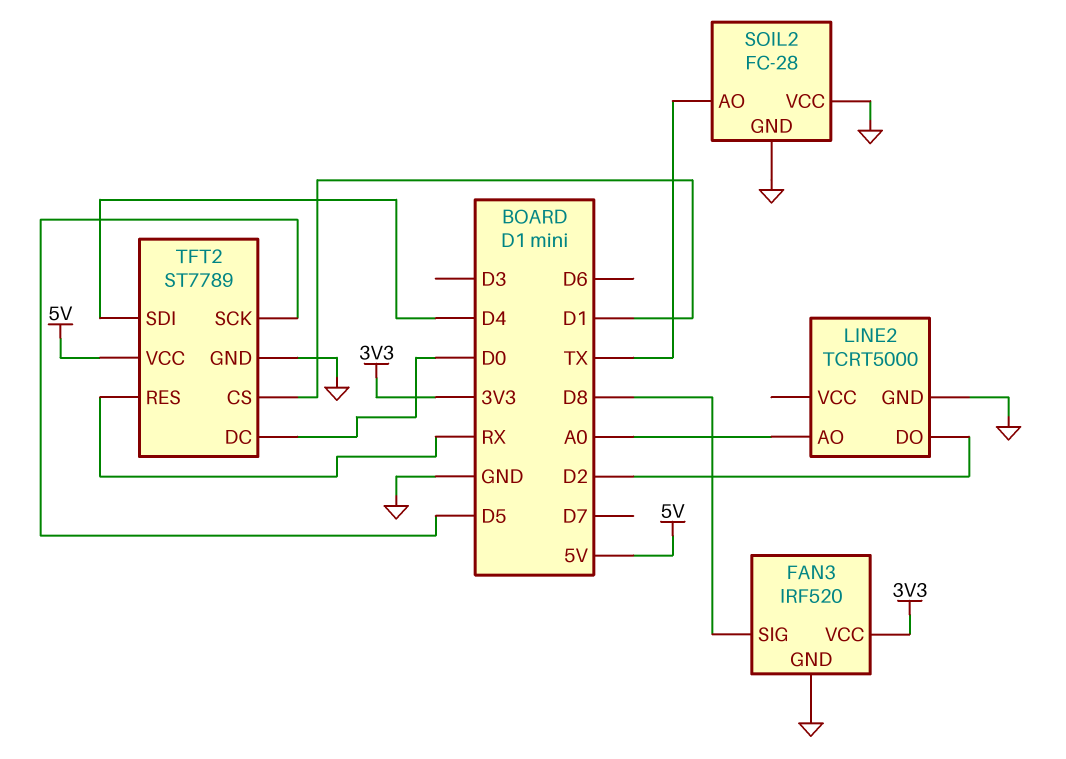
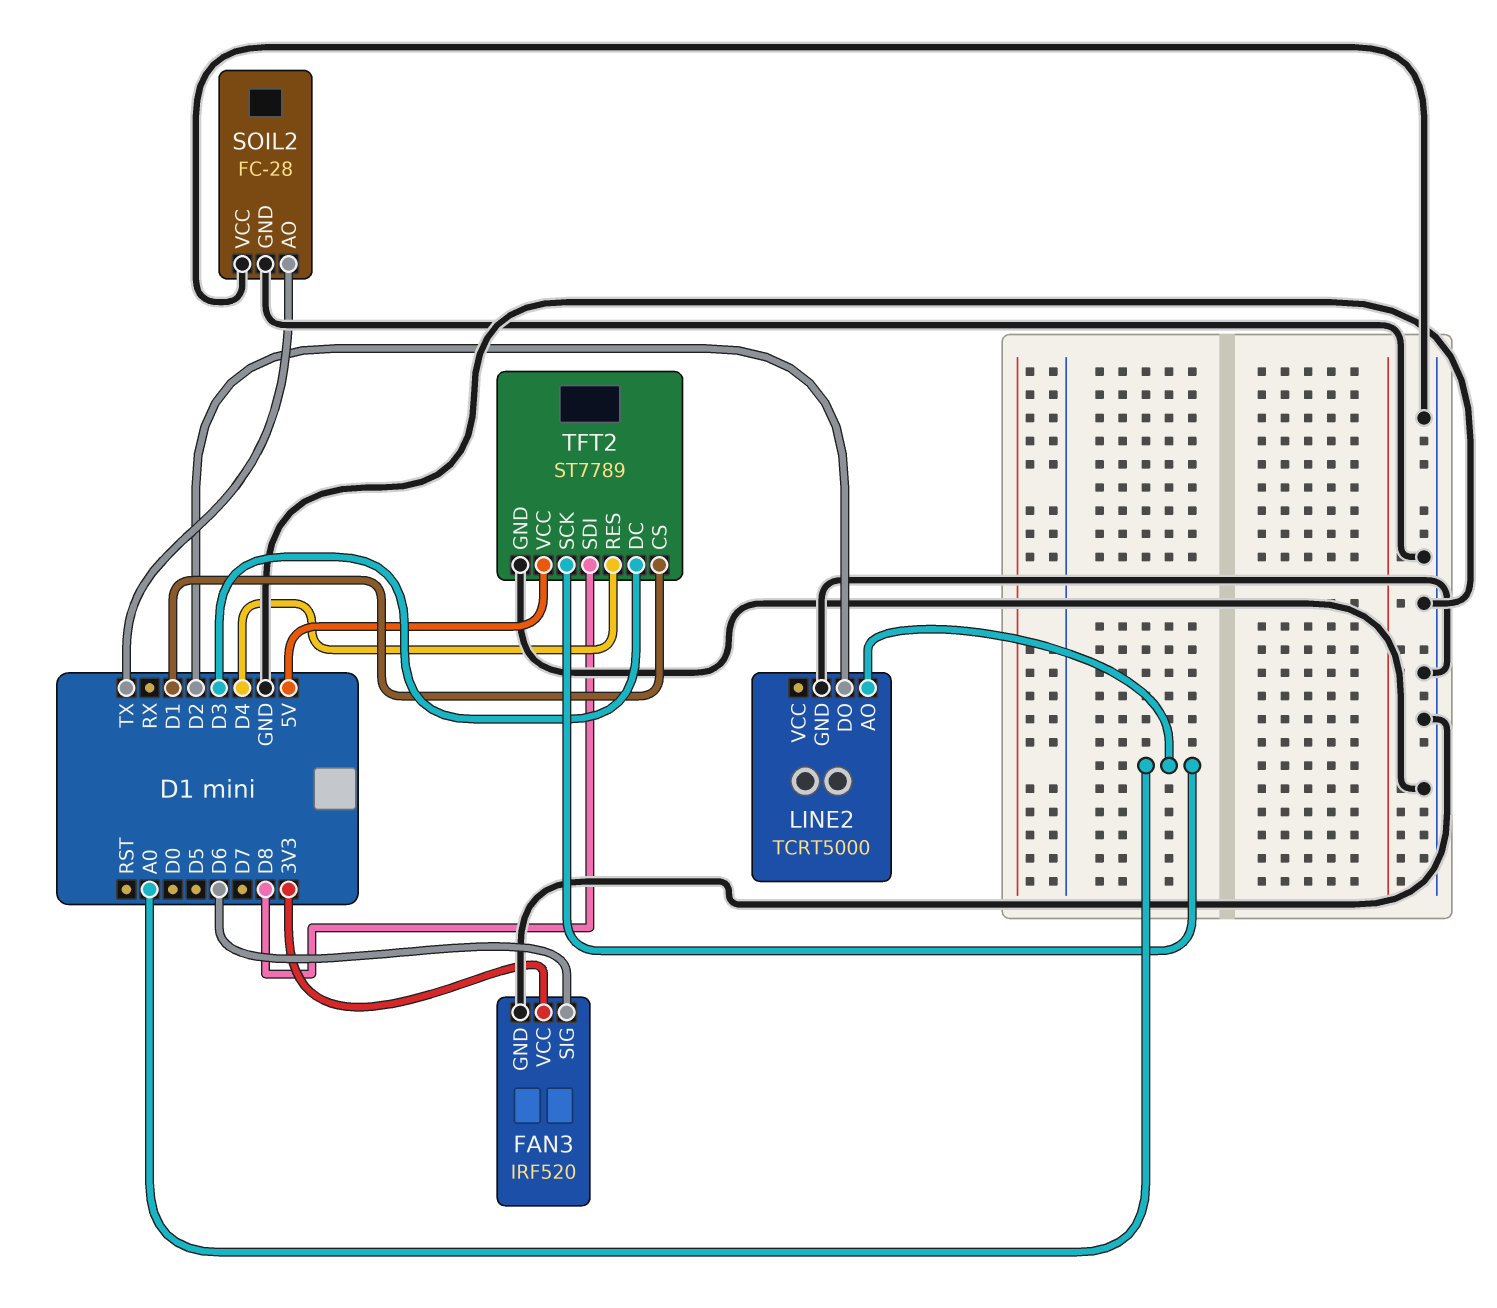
FAN3 pin SIG: D8 -> D6
TFT2 pin DC: D0 -> D3
TFT2 pin RES: RX -> D4
TFT2 pin SCK: D5 -> A0
TFT2 pin SDI: D4 -> D8

